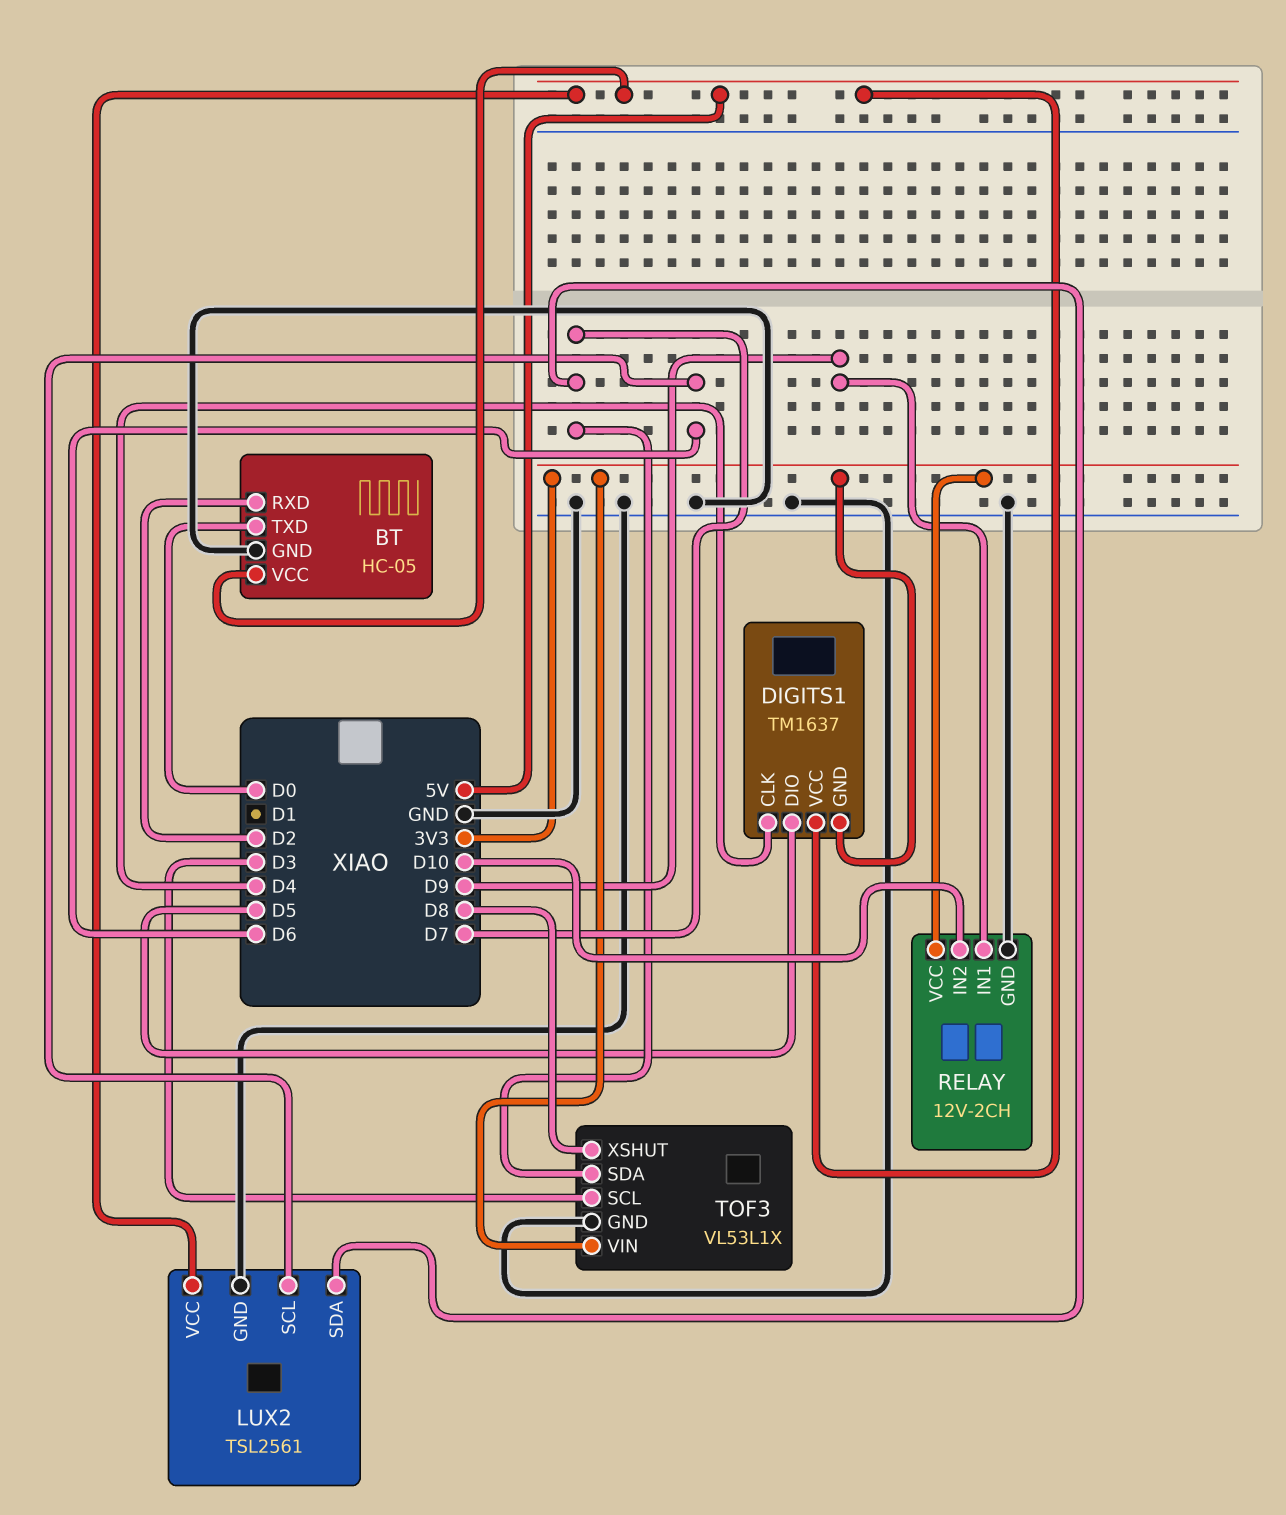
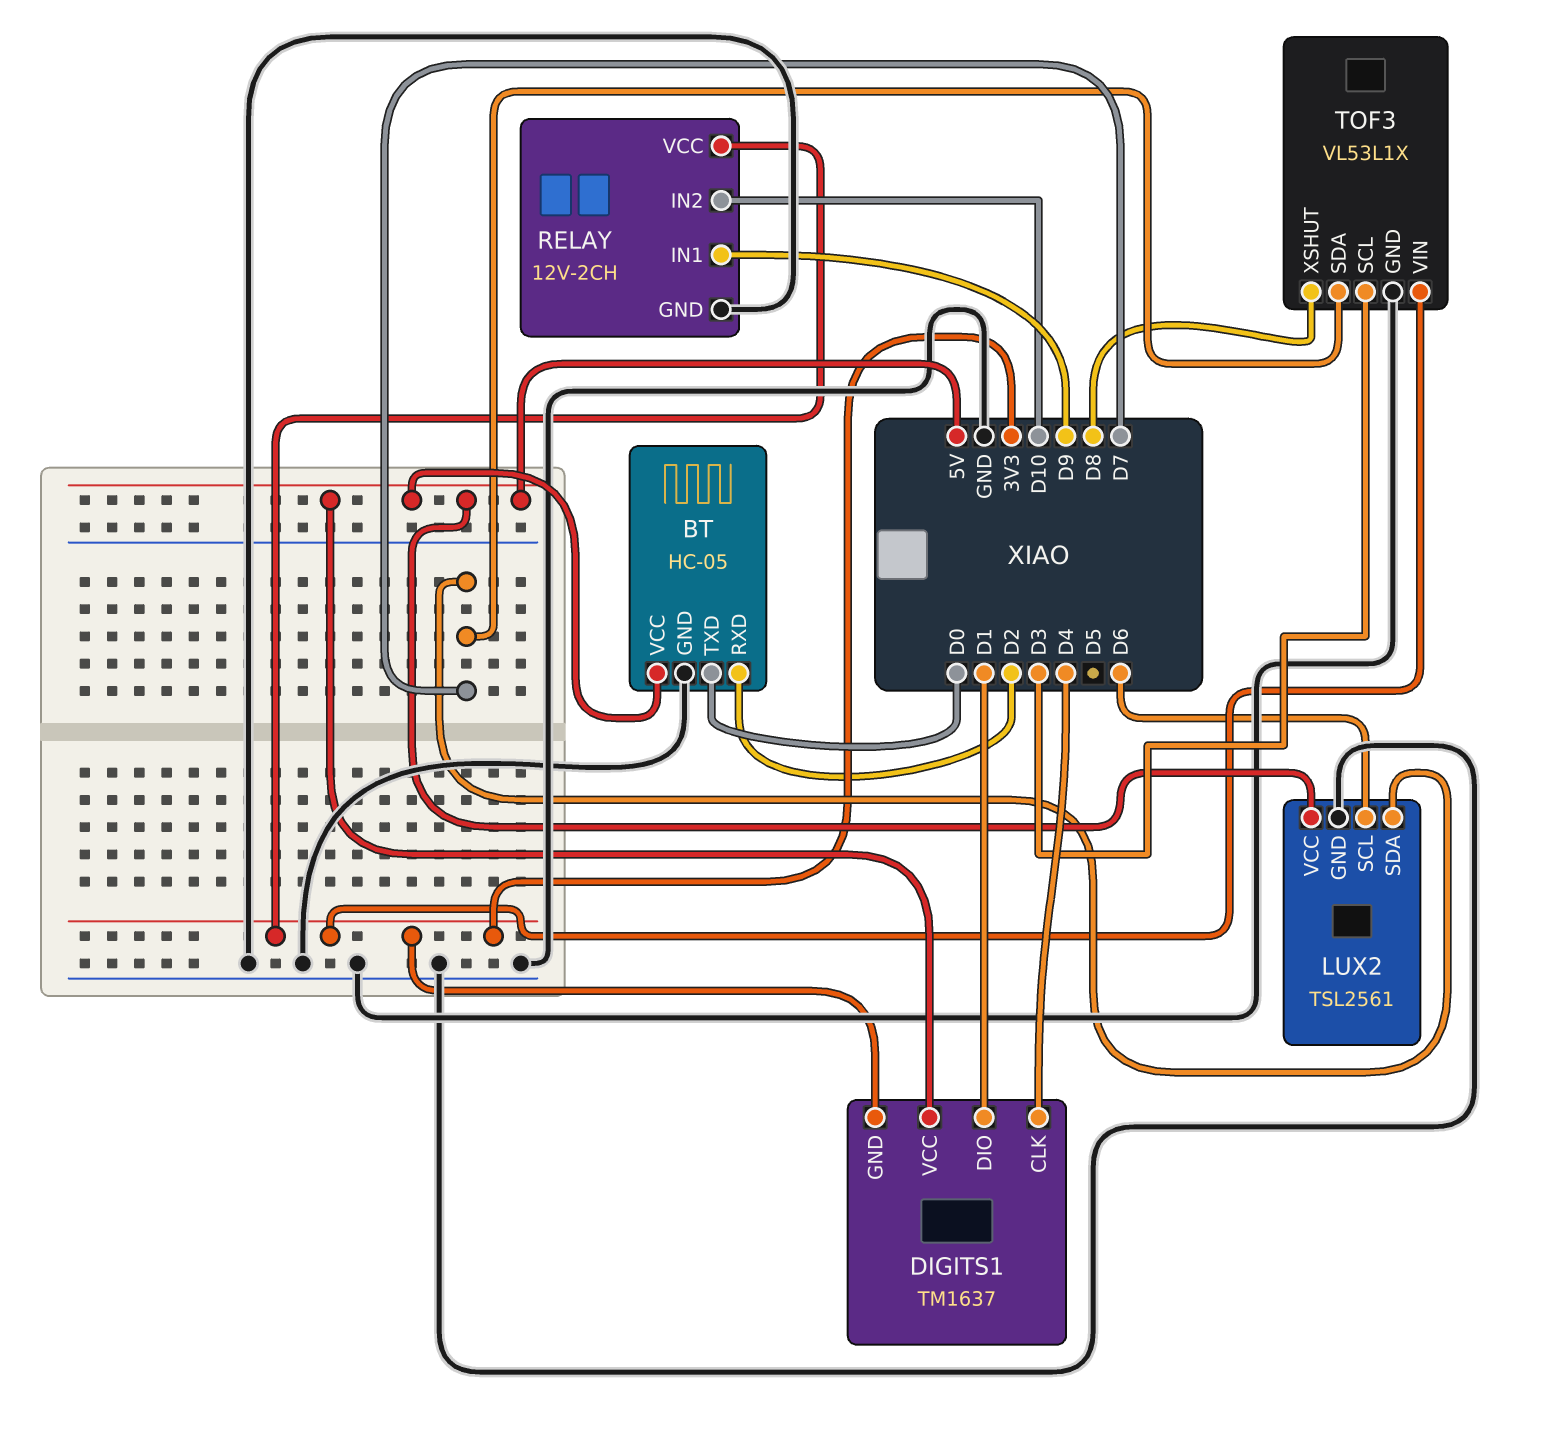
DIGITS1 pin DIO: D5 -> D1

